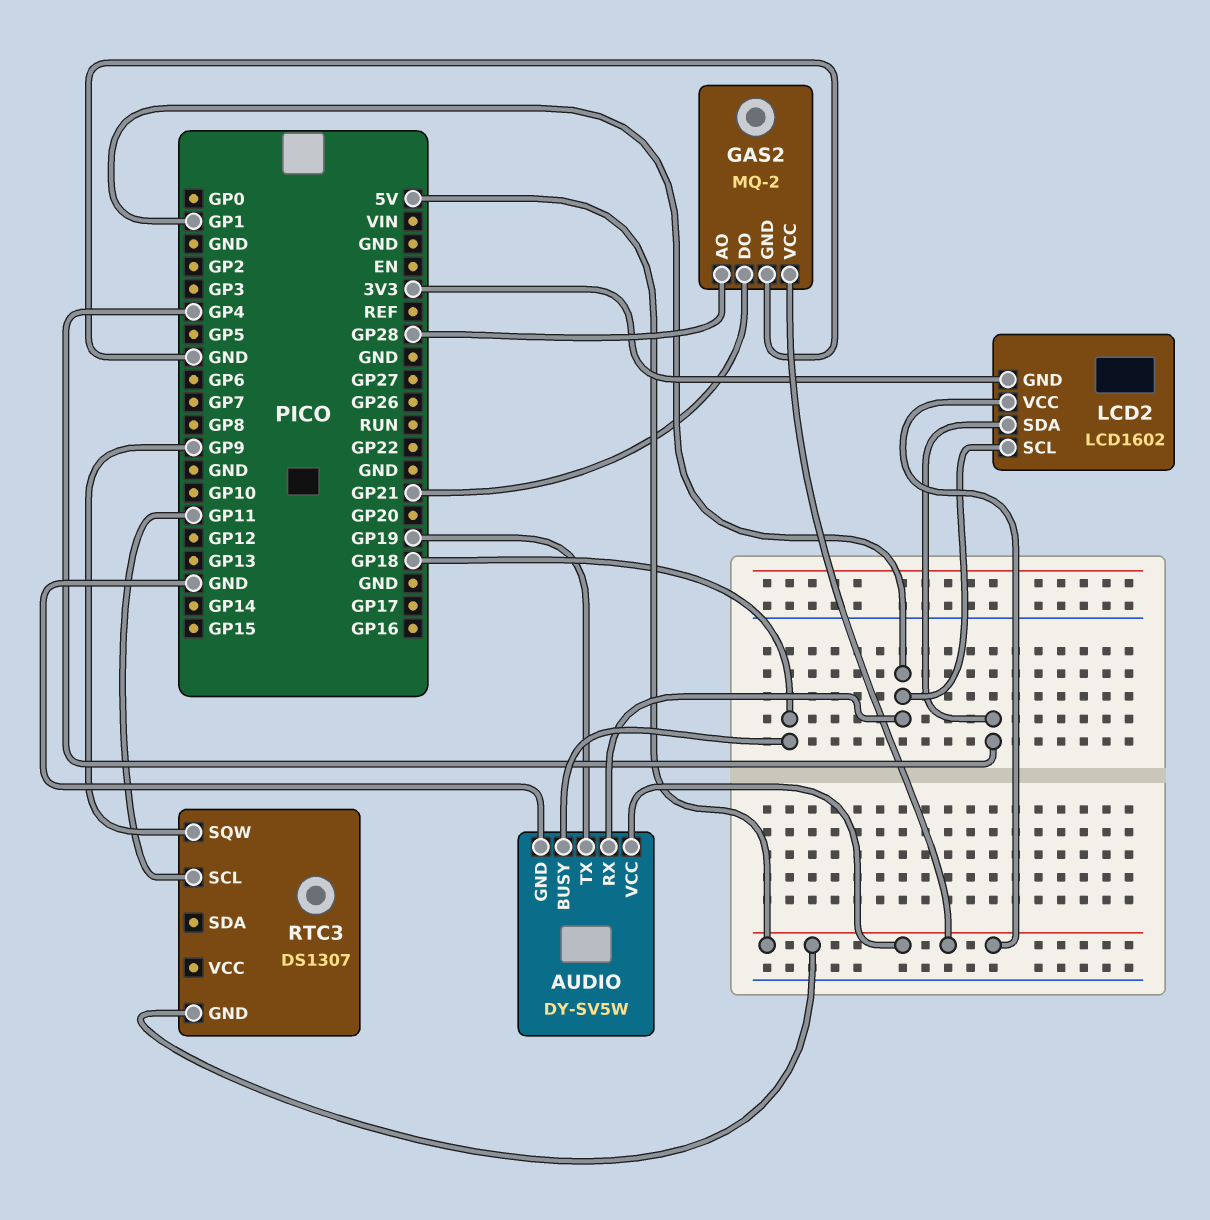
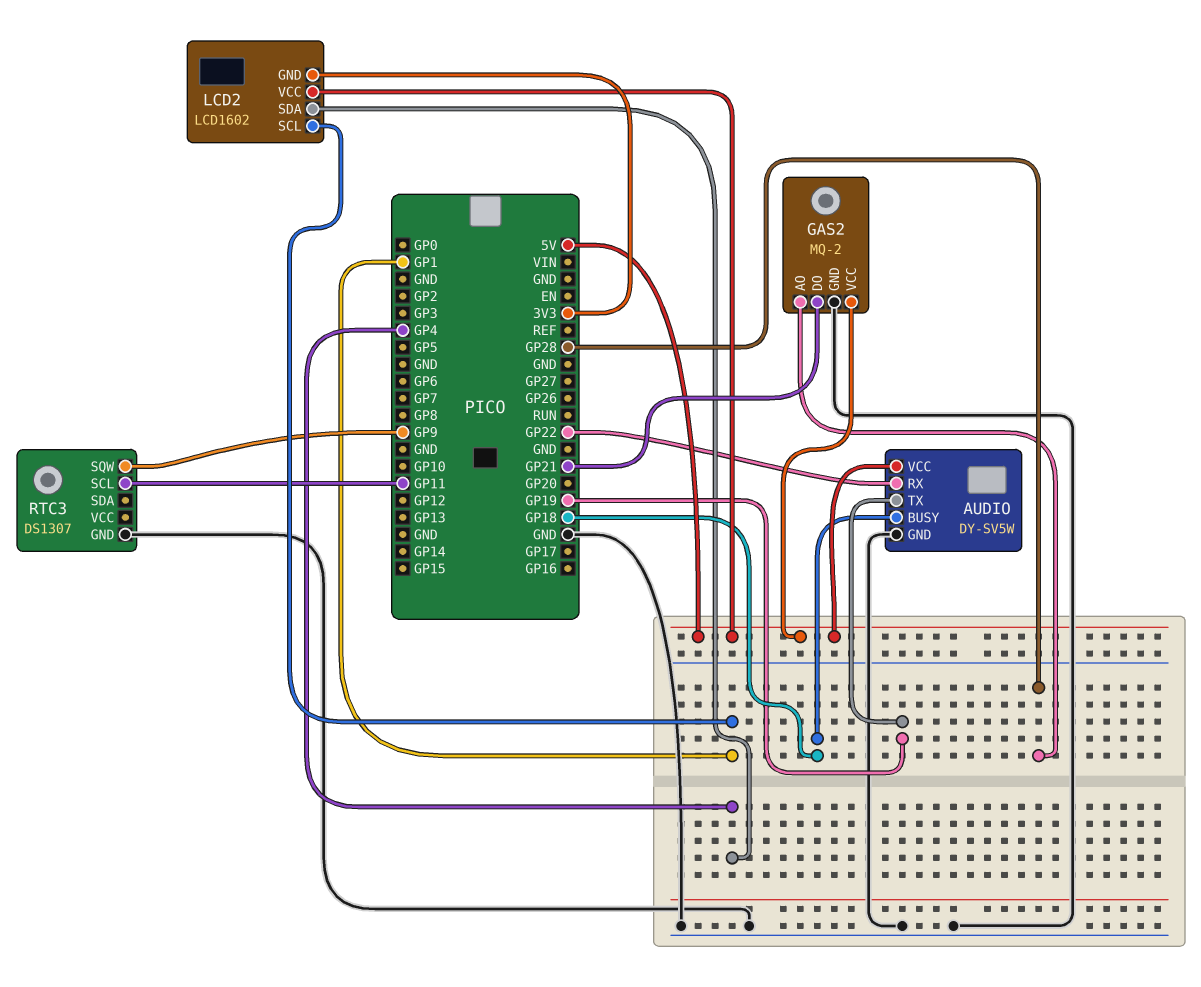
AUDIO pin RX: GP1 -> GP22
RTC3 pin GND: 5V -> GND

